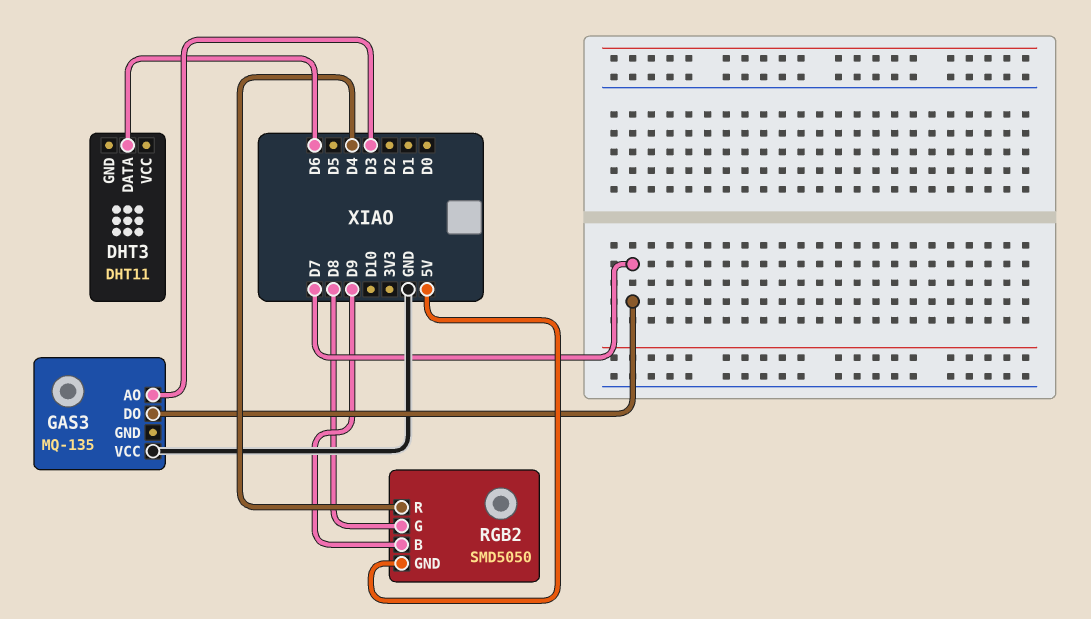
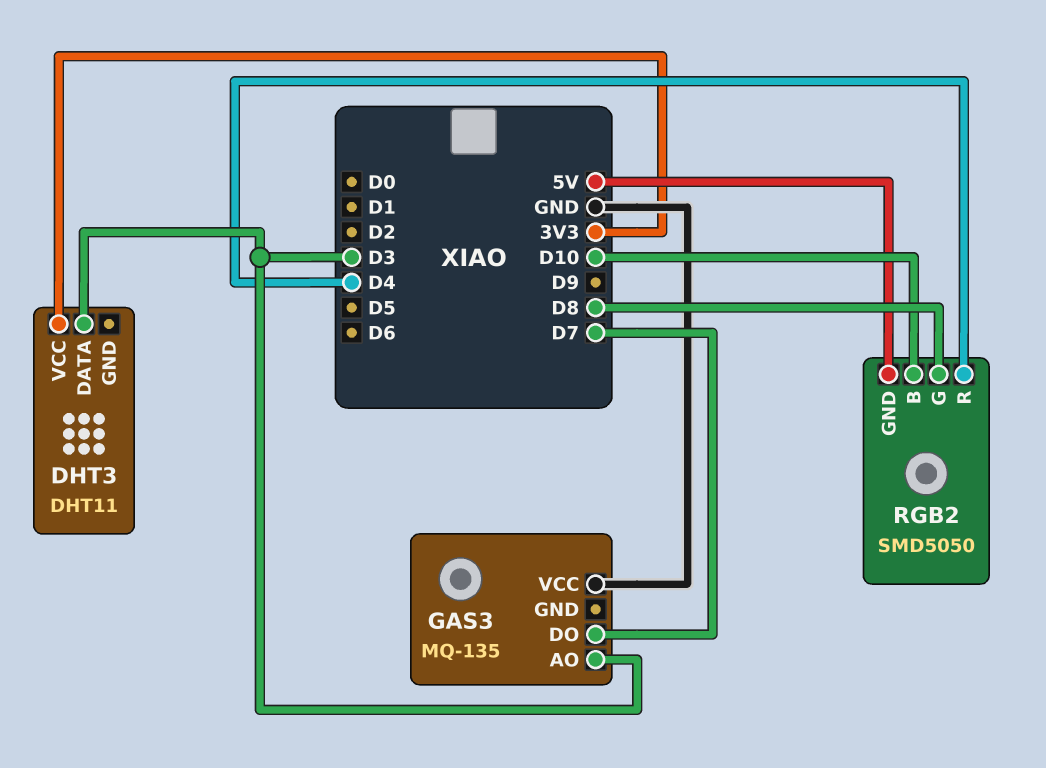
DHT3 pin DATA: D6 -> D3
DHT3 pin VCC: none -> 3V3
RGB2 pin B: D9 -> D10

